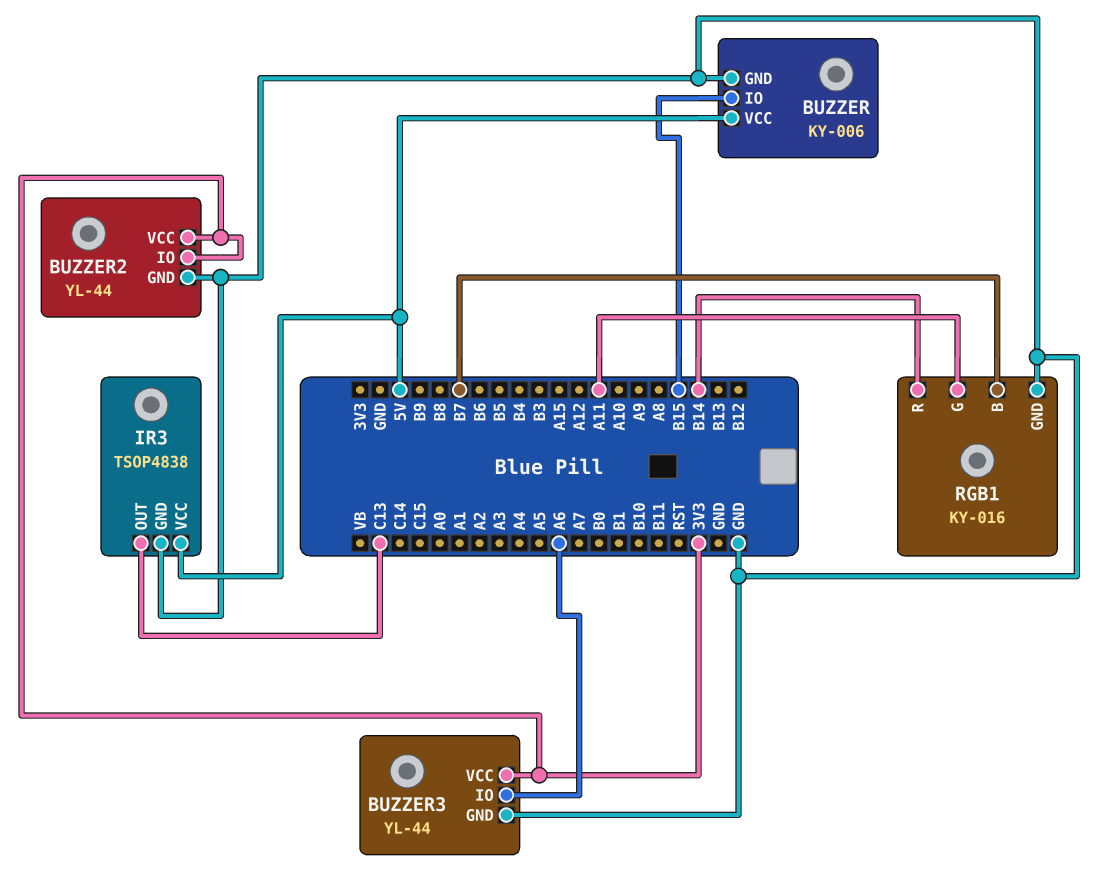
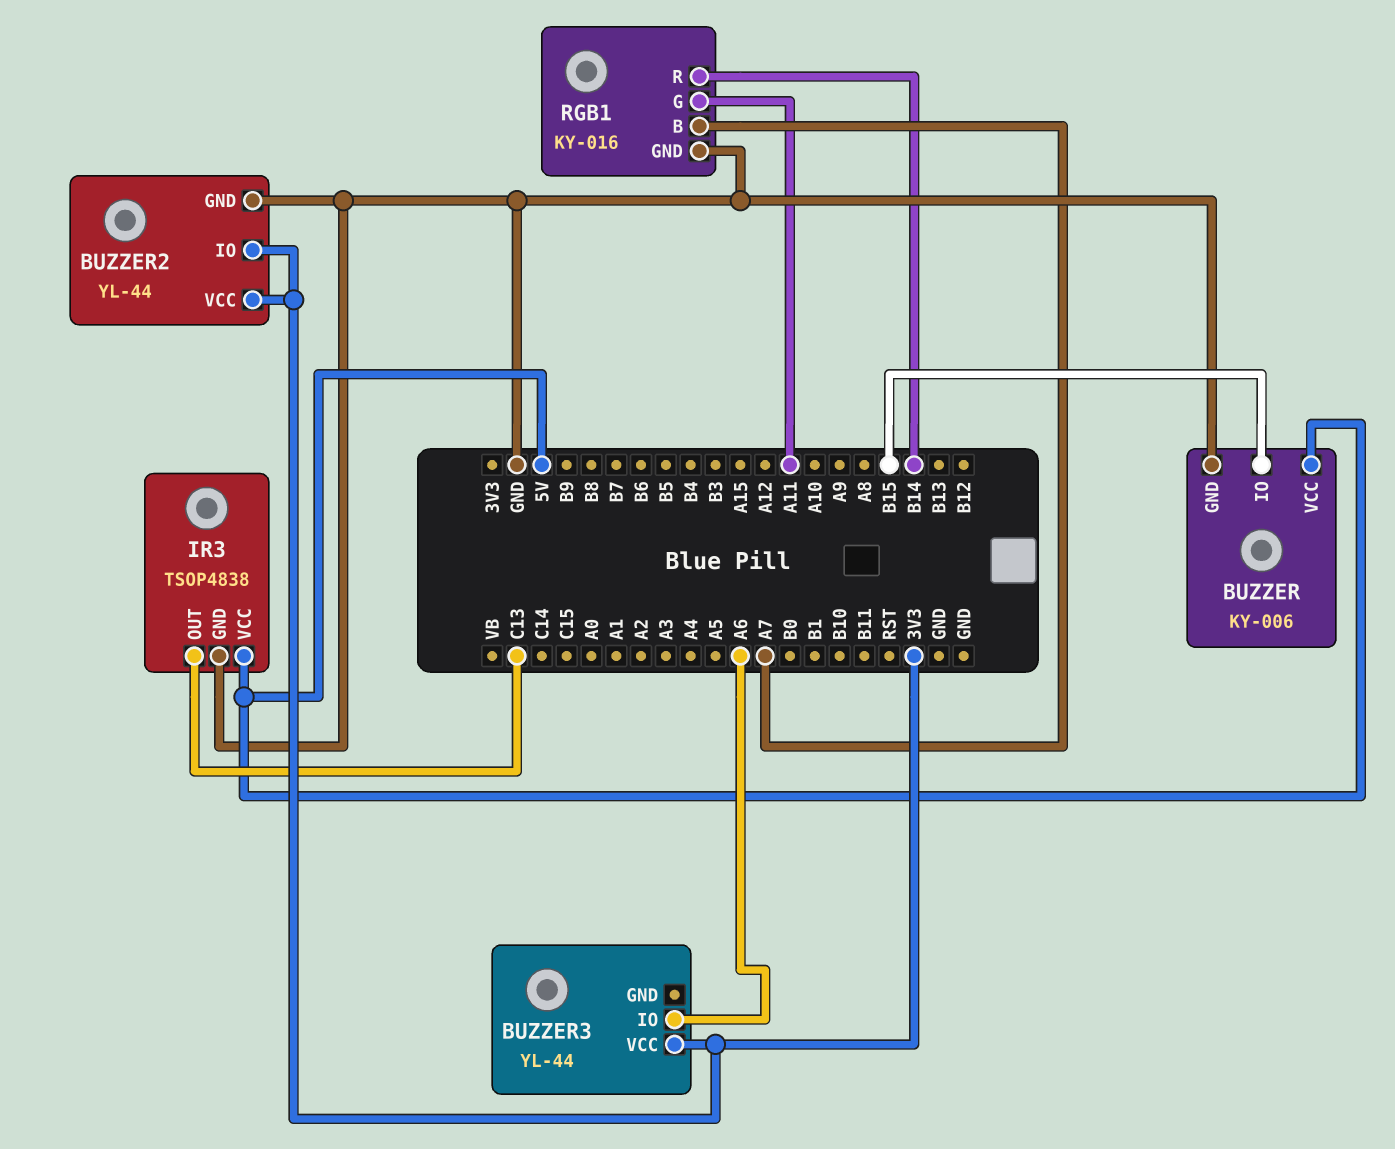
BUZZER3 pin GND: GND -> none
RGB1 pin B: B7 -> A7

